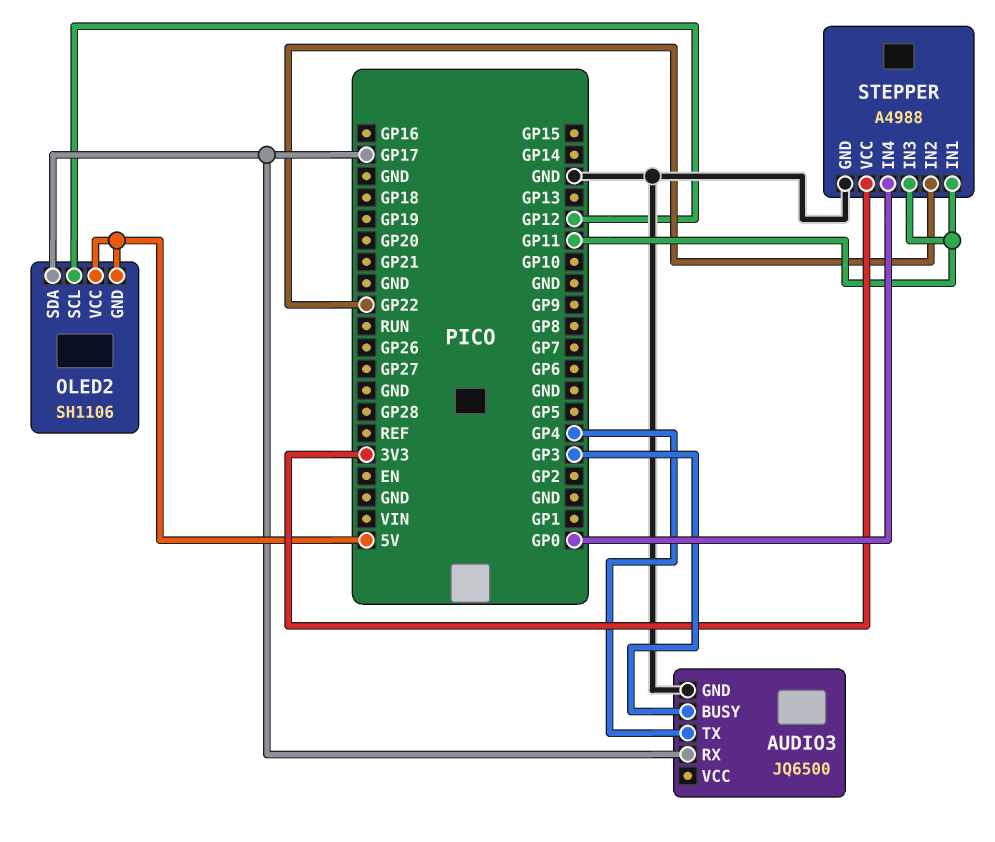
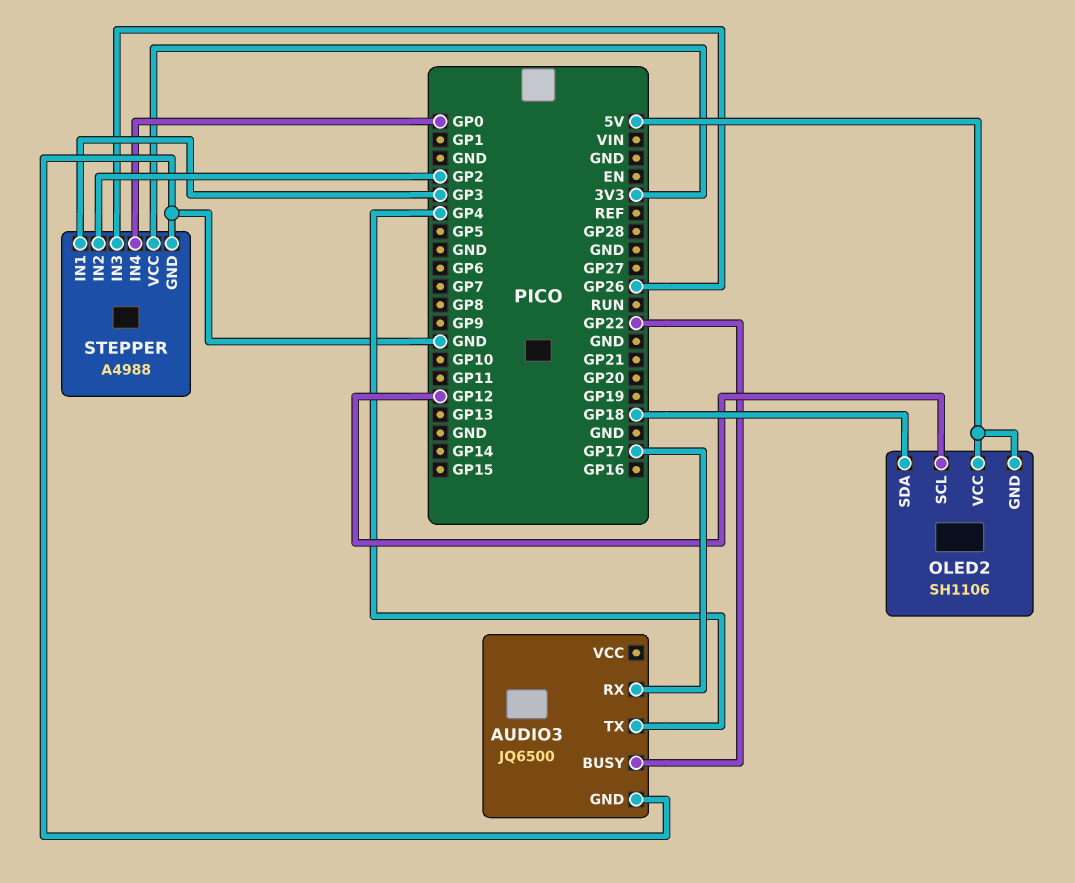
AUDIO3 pin BUSY: GP3 -> GP22
OLED2 pin SDA: GP17 -> GP18
STEPPER pin IN1: GP11 -> GP3
STEPPER pin IN2: GP22 -> GP2
STEPPER pin IN3: GP11 -> GP26

